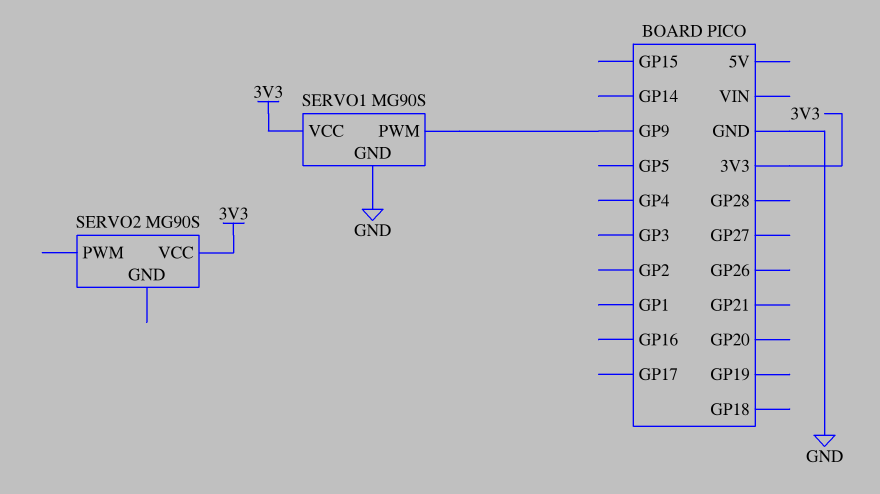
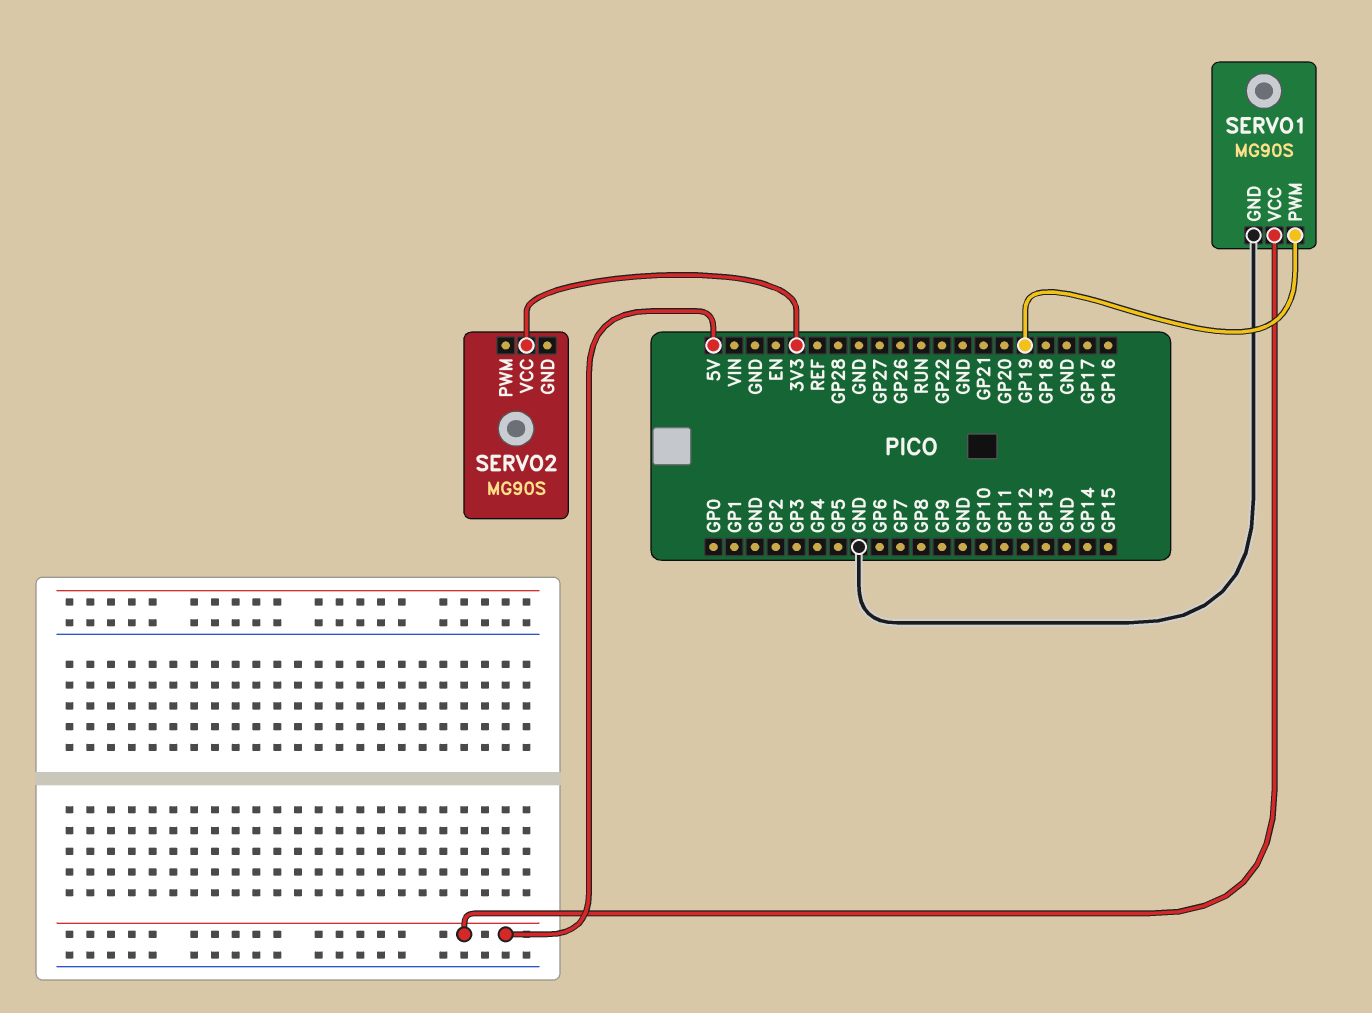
SERVO1 pin PWM: GP9 -> GP19
SERVO1 pin VCC: 3V3 -> 5V

